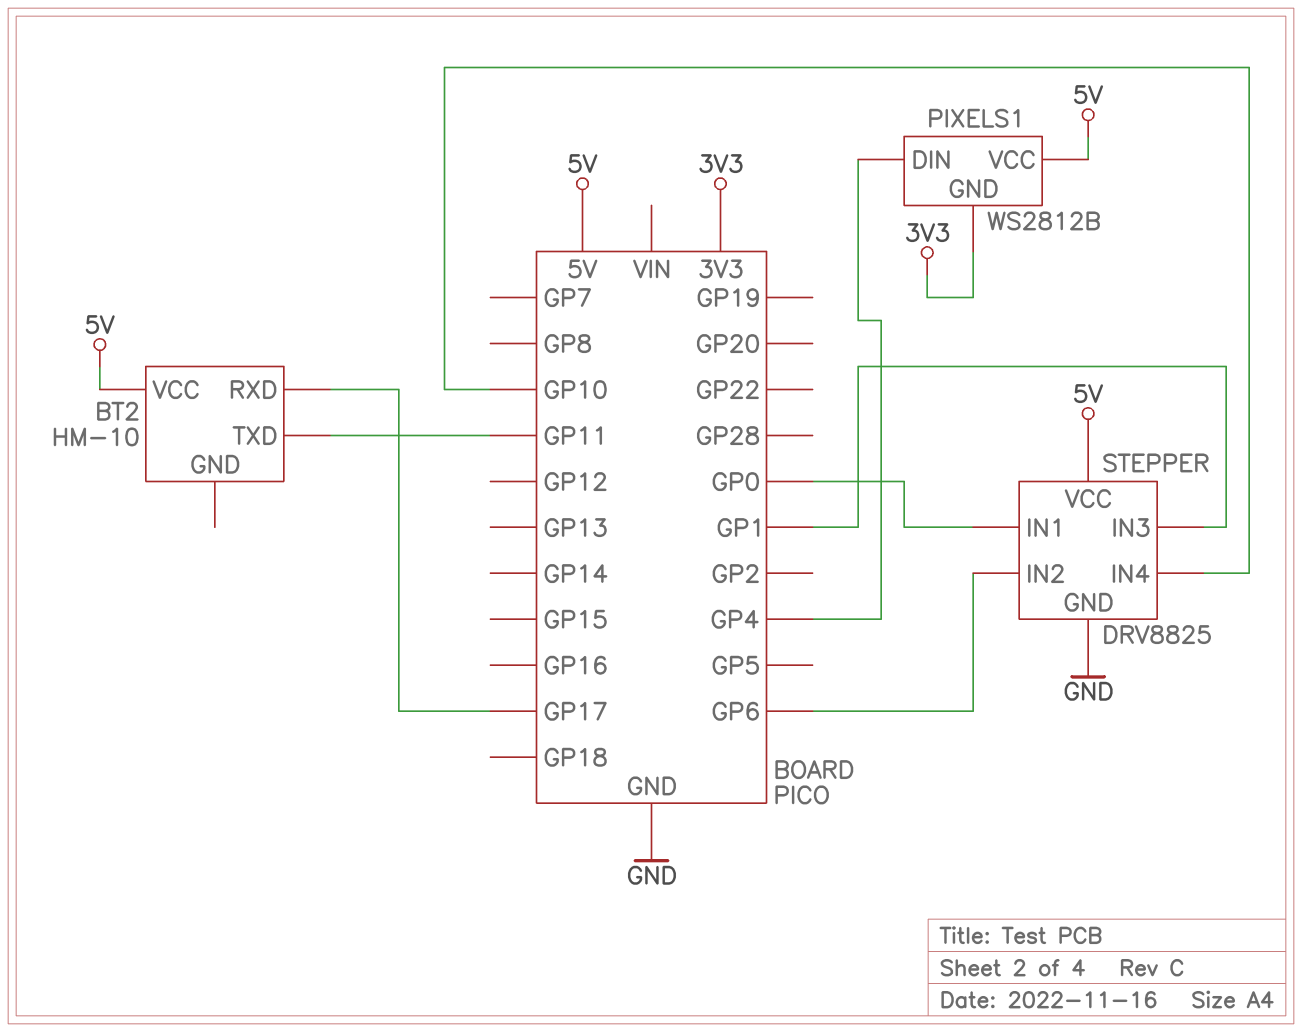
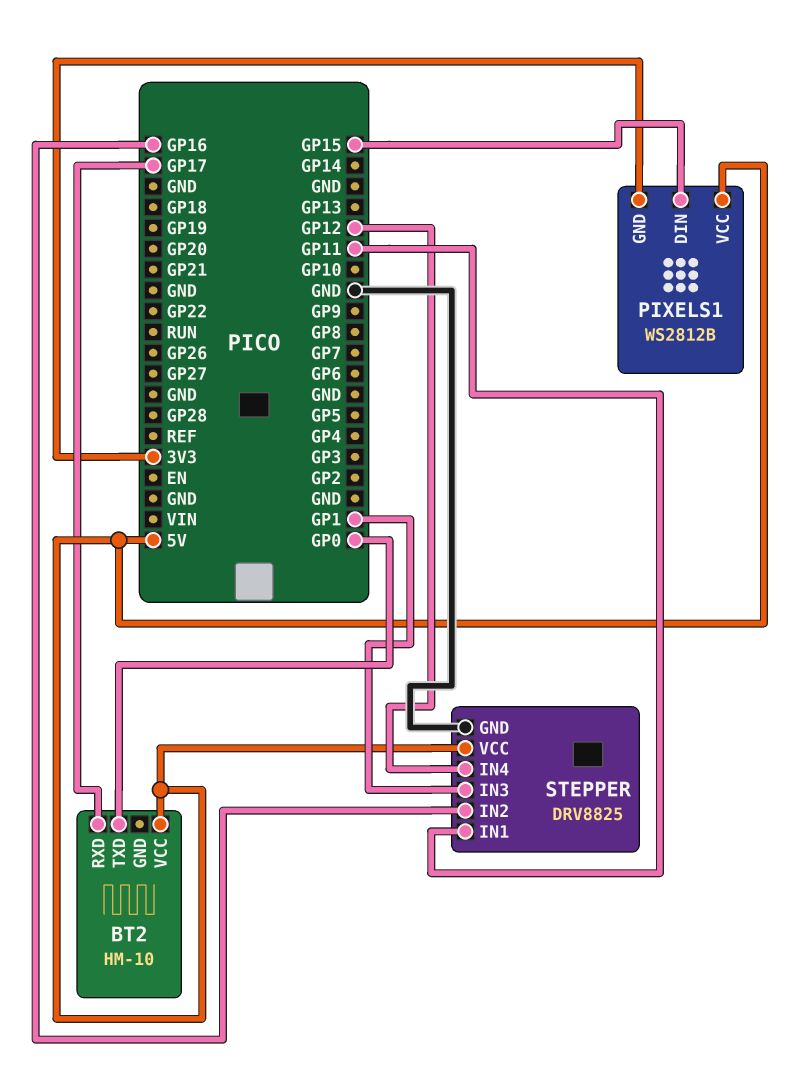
BT2 pin TXD: GP11 -> GP0
PIXELS1 pin DIN: GP4 -> GP15
STEPPER pin IN1: GP0 -> GP11
STEPPER pin IN2: GP6 -> GP16
STEPPER pin IN4: GP10 -> GP12

